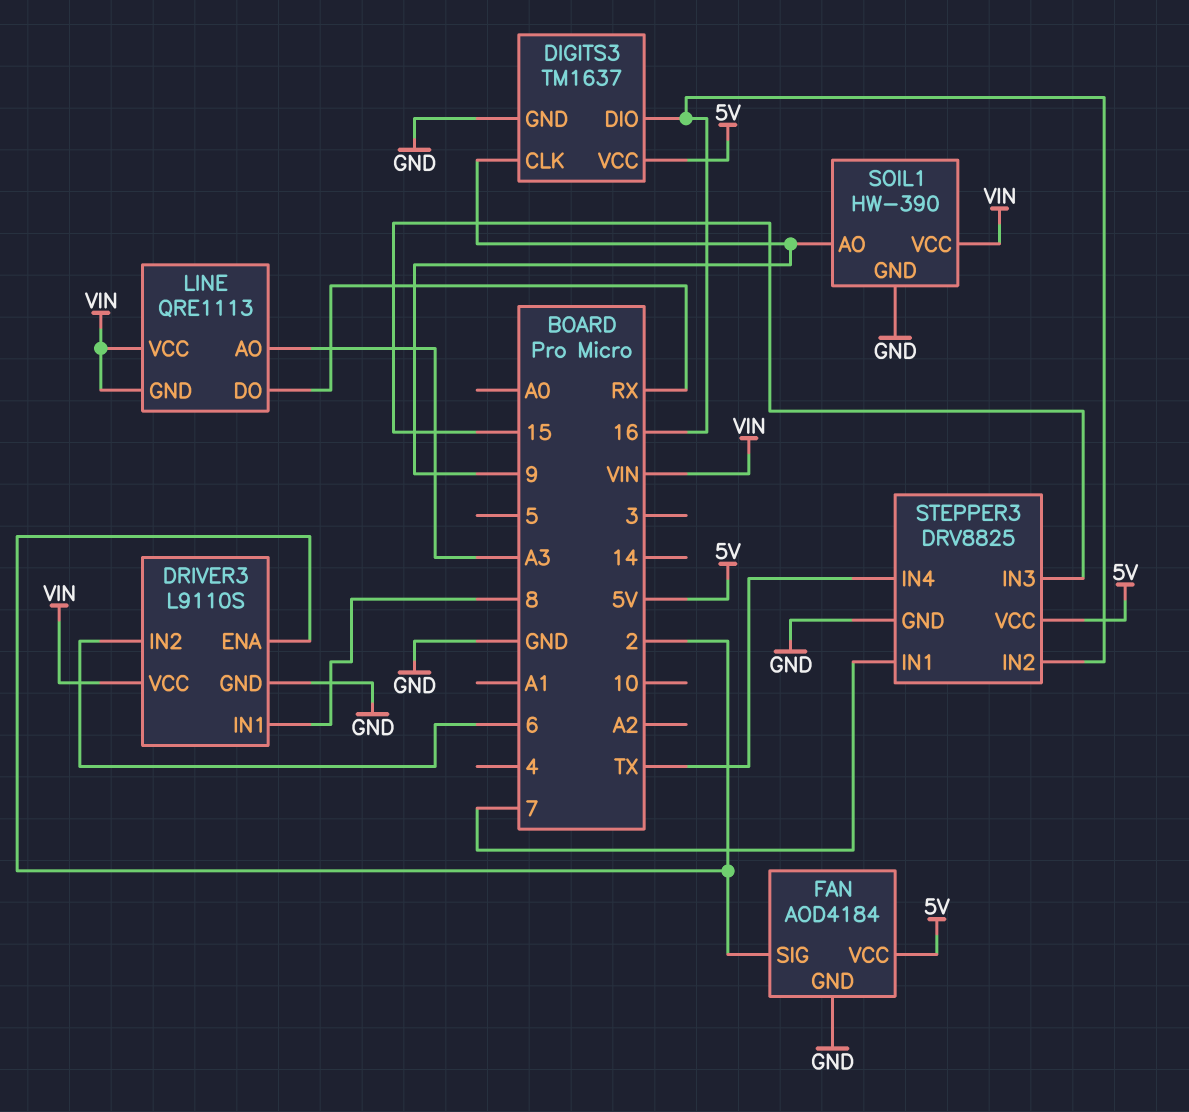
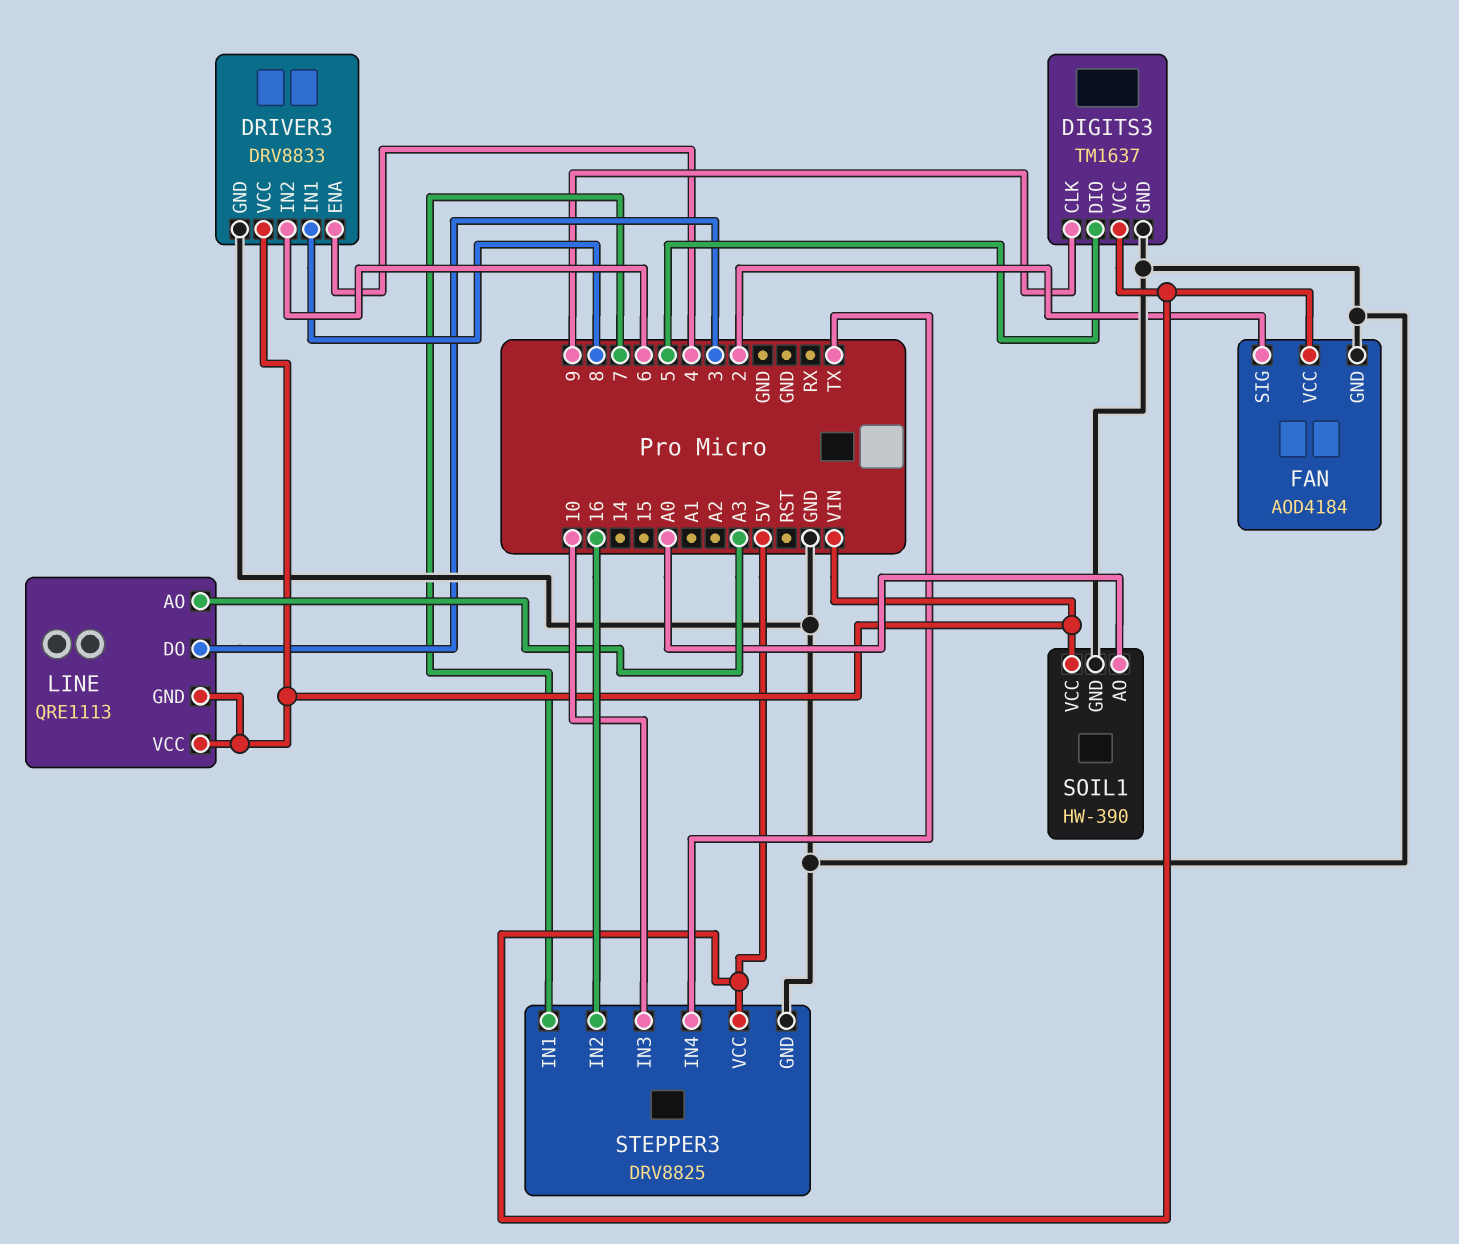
DIGITS3 pin DIO: 16 -> 5
DRIVER3: L9110S -> DRV8833
DRIVER3 pin ENA: 2 -> 4
LINE pin DO: RX -> 3
SOIL1 pin AO: 9 -> A0
STEPPER3 pin IN3: 15 -> 10

